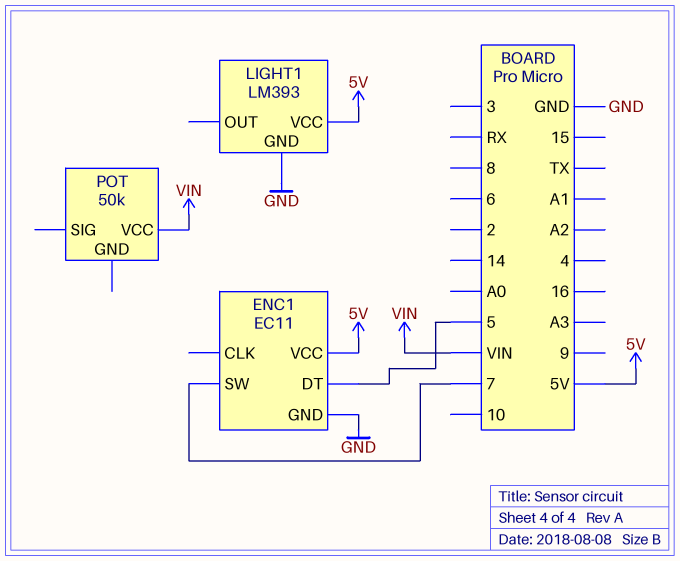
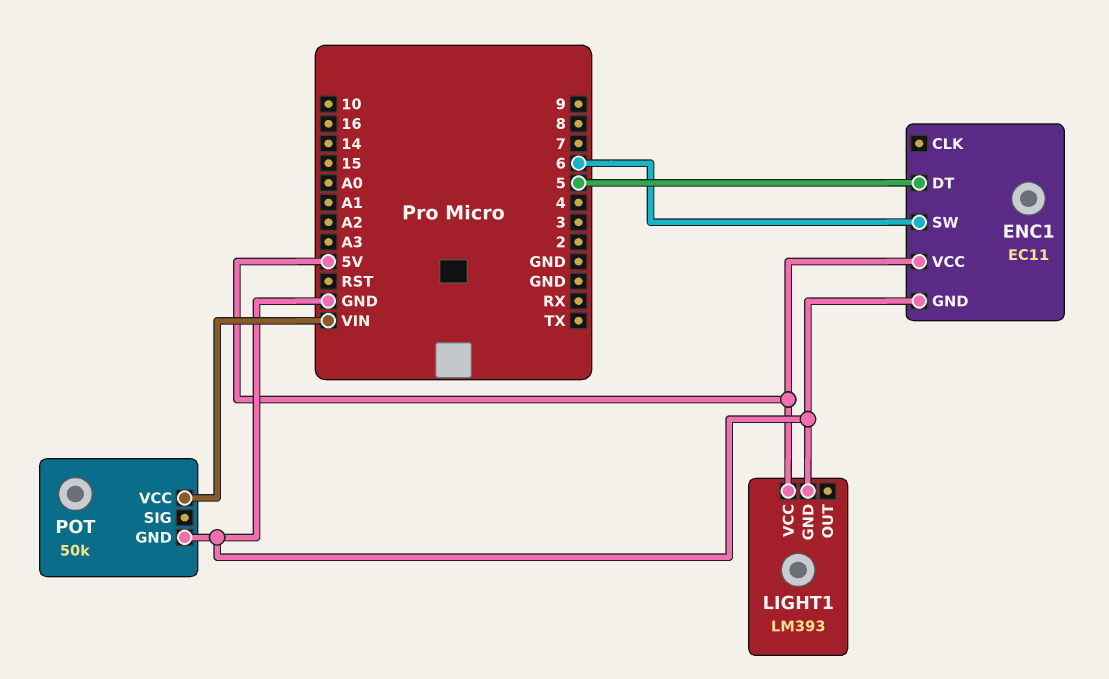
ENC1 pin SW: 7 -> 6
POT pin GND: none -> GND

